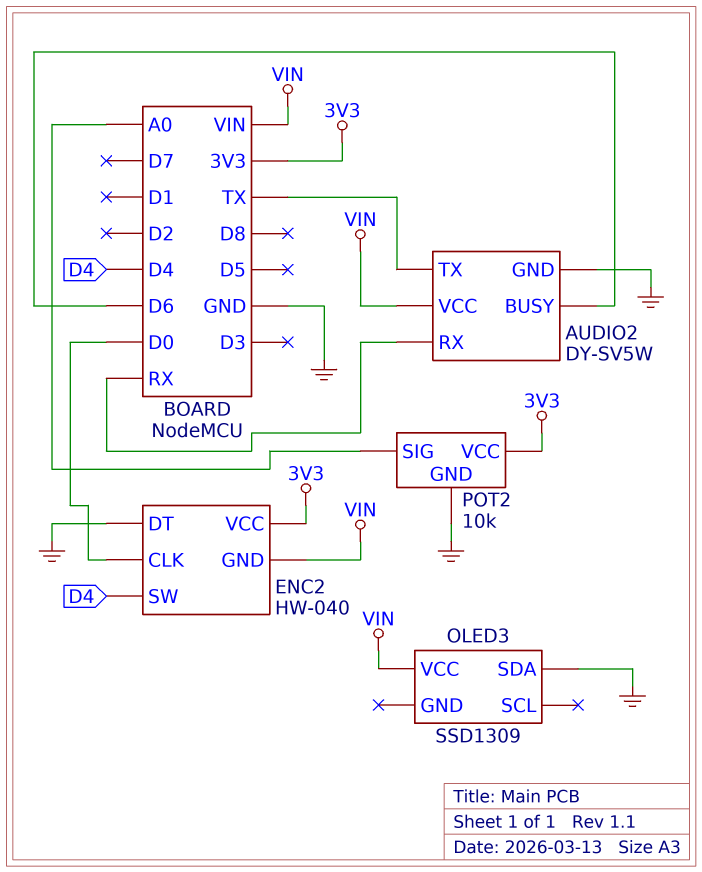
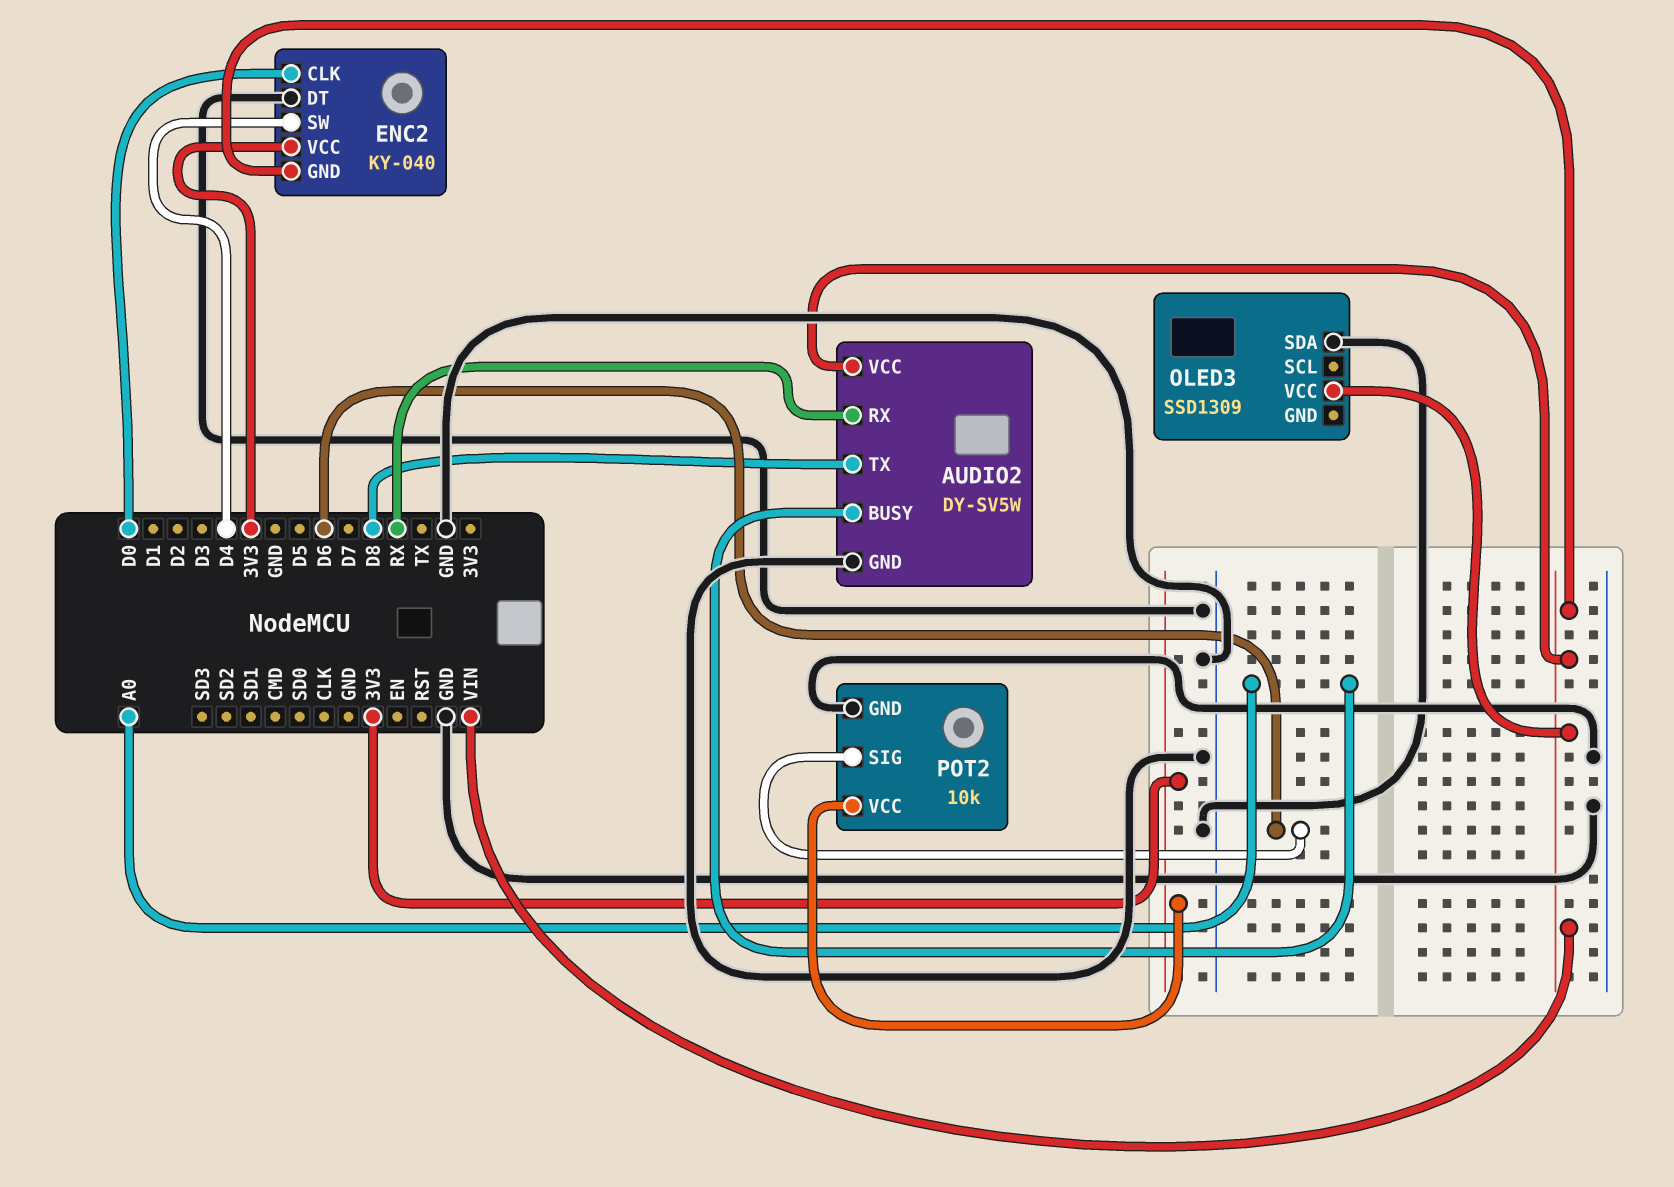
AUDIO2 pin BUSY: D6 -> A0
AUDIO2 pin TX: TX -> D8
ENC2: HW-040 -> KY-040
POT2 pin SIG: A0 -> D6

